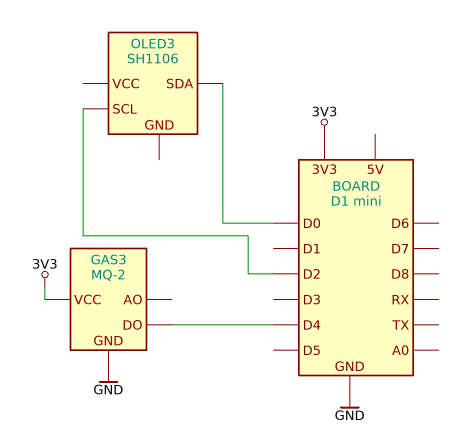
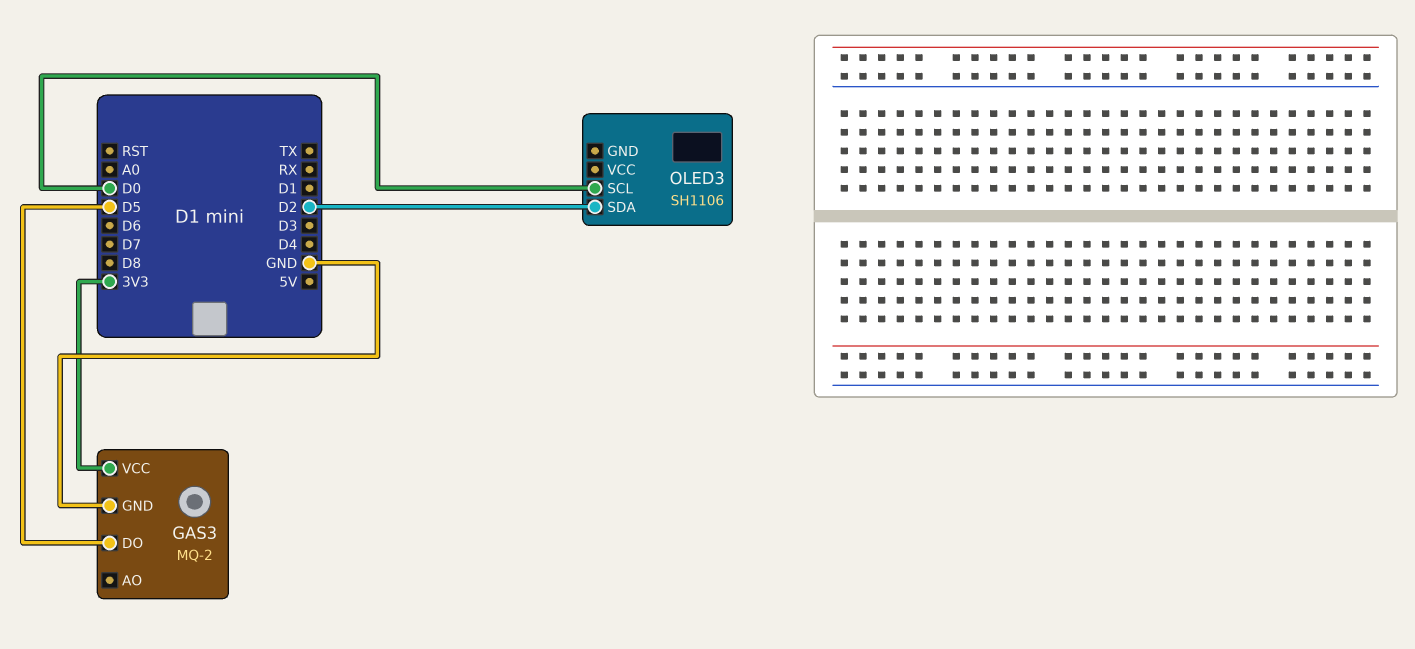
GAS3 pin DO: D4 -> D5
OLED3 pin SCL: D2 -> D0
OLED3 pin SDA: D0 -> D2

